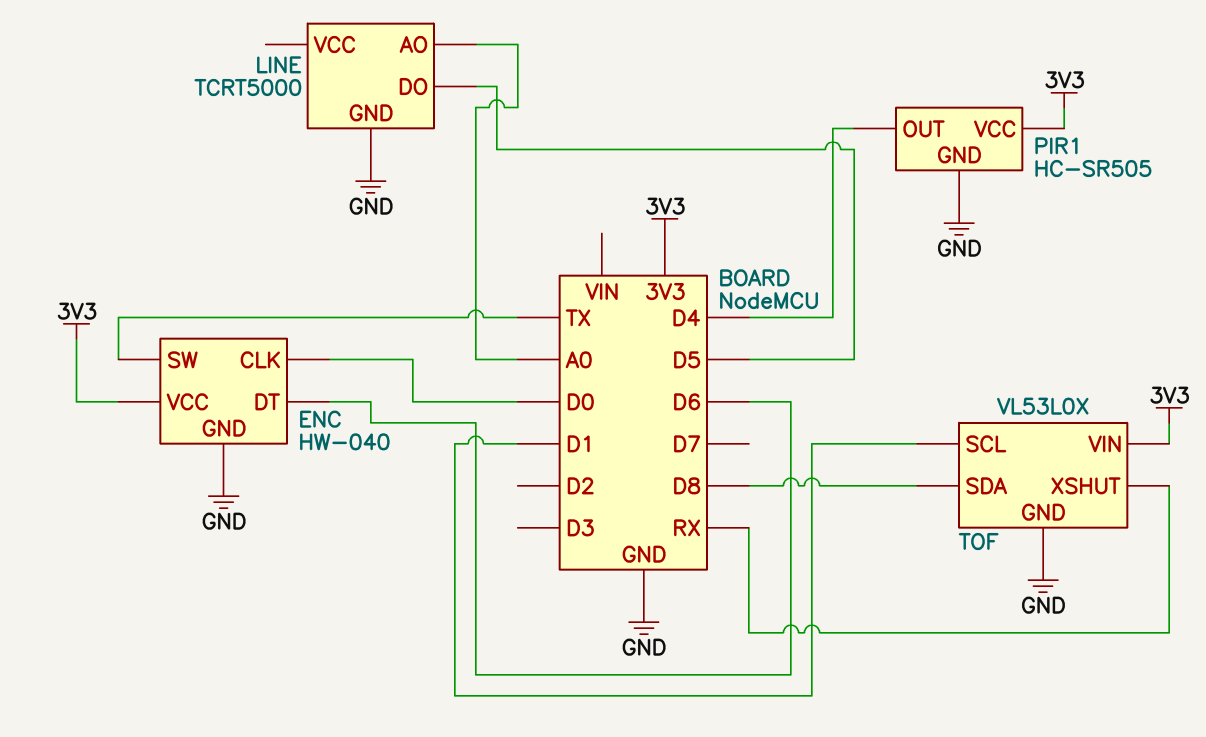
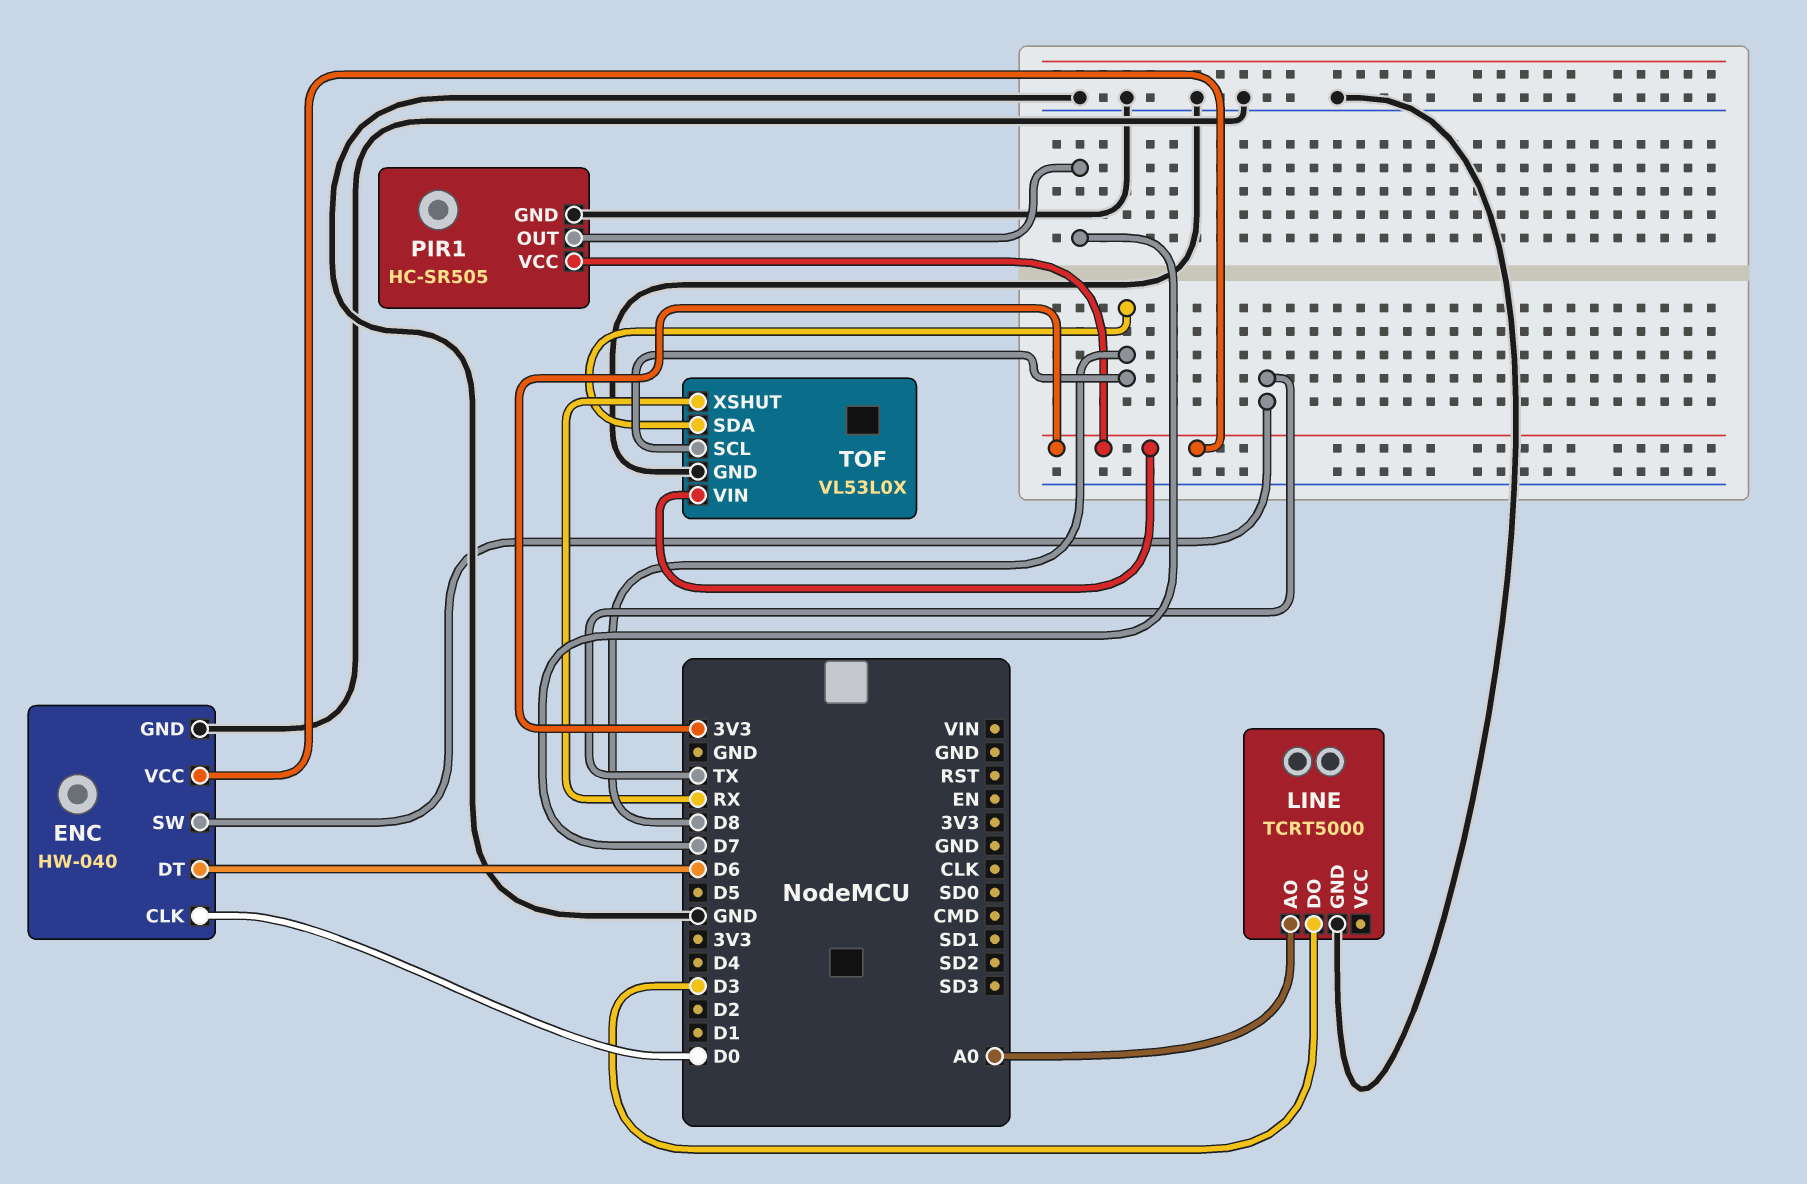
LINE pin DO: D5 -> D3
PIR1 pin OUT: D4 -> D7
TOF pin SCL: D1 -> D8

